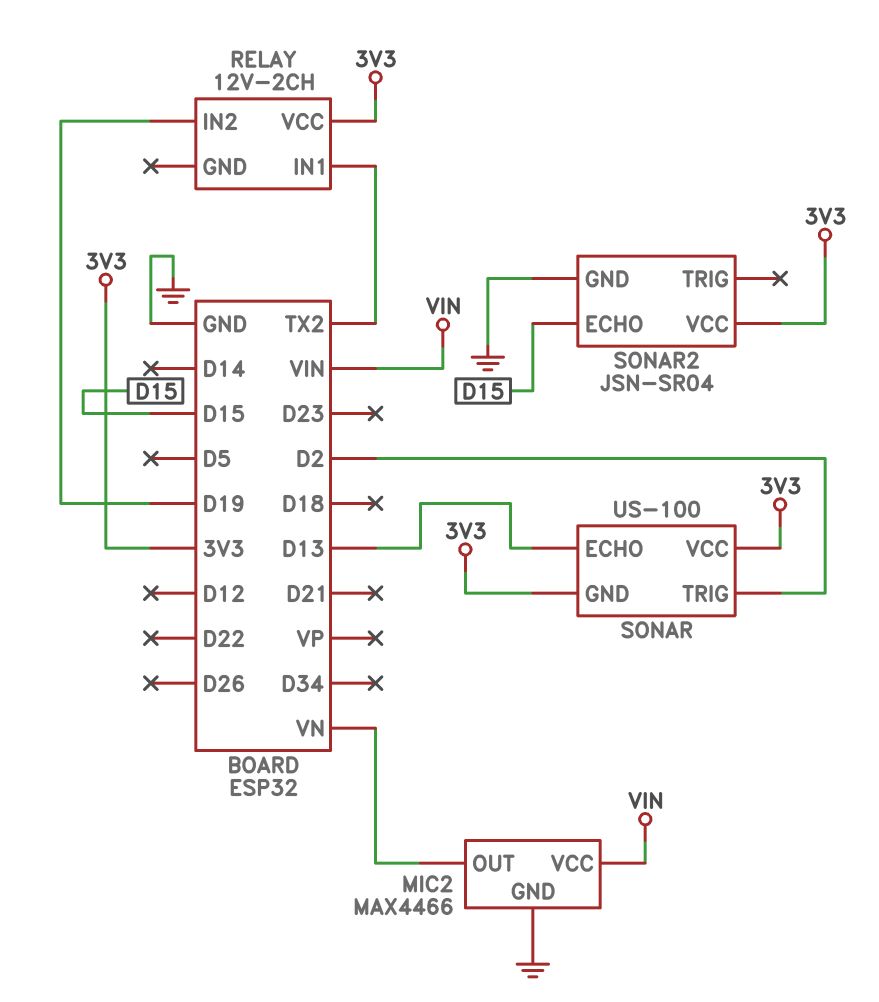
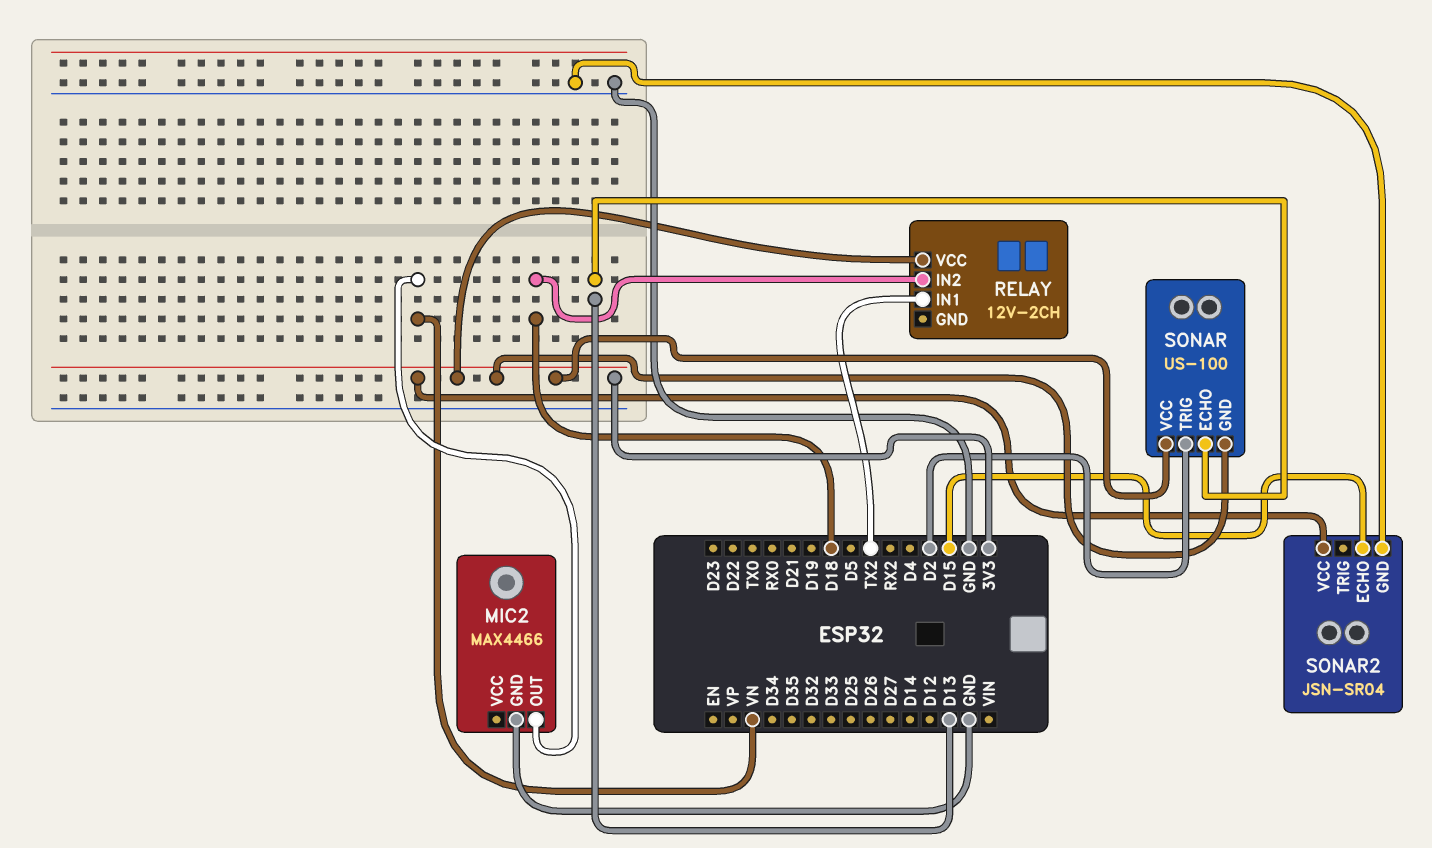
MIC2 pin VCC: VIN -> none
RELAY pin IN2: D19 -> D18

